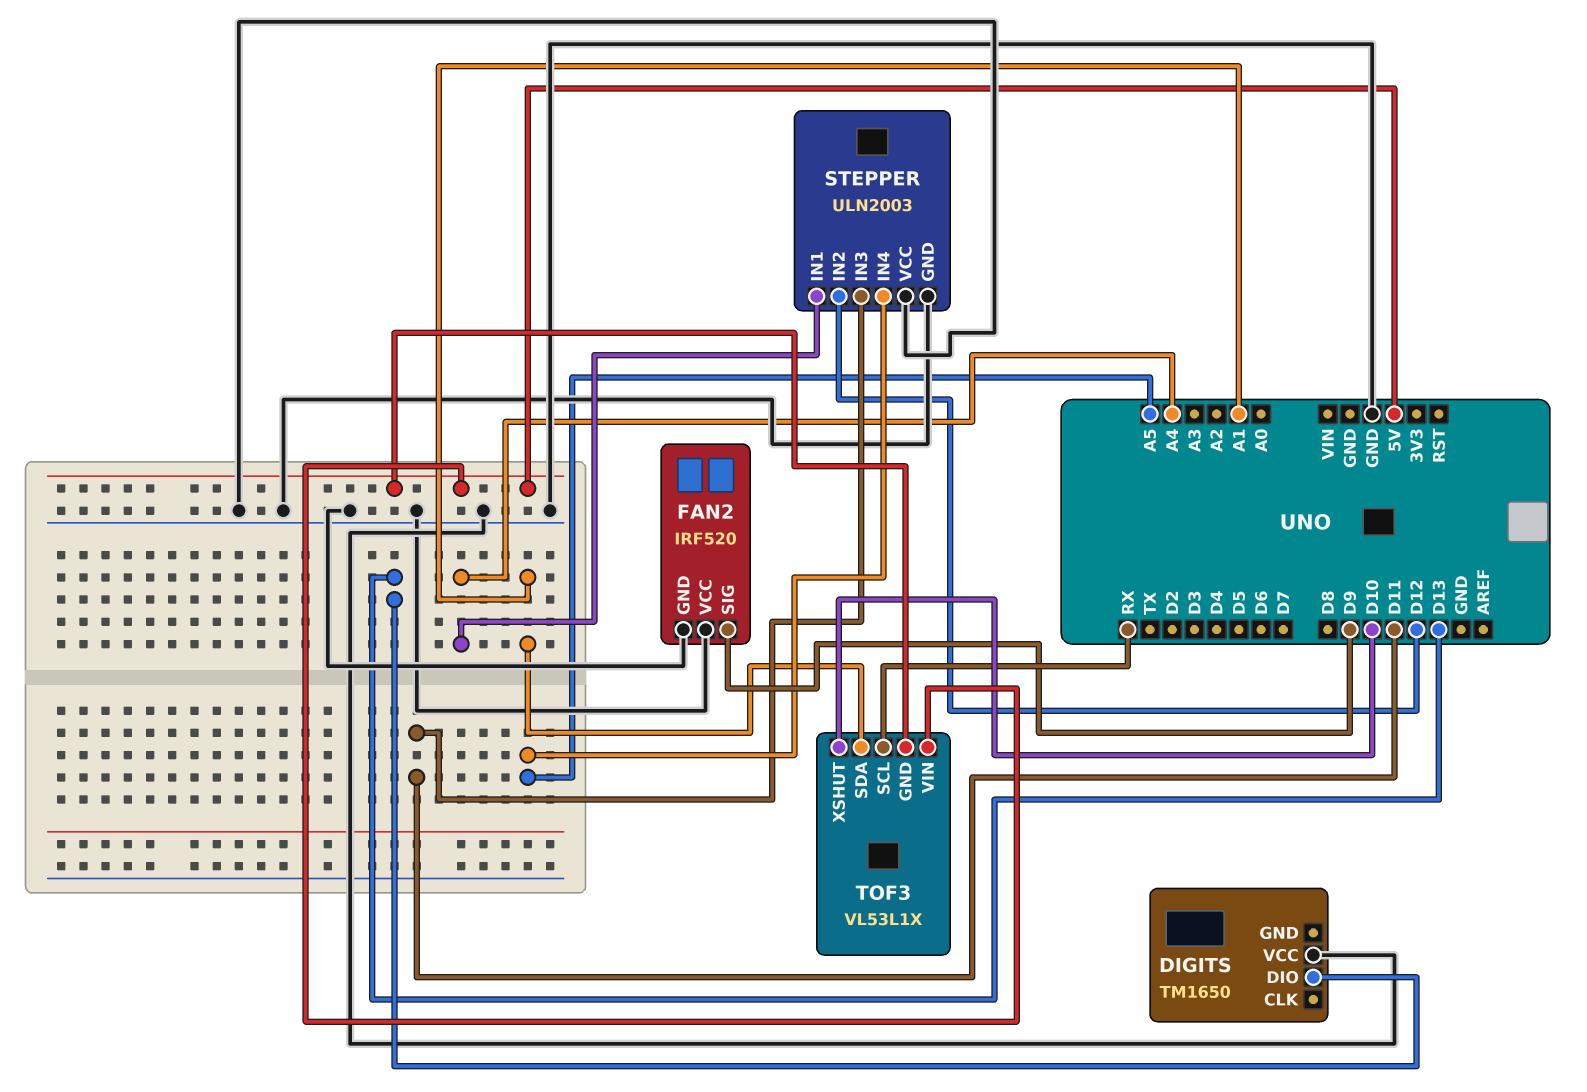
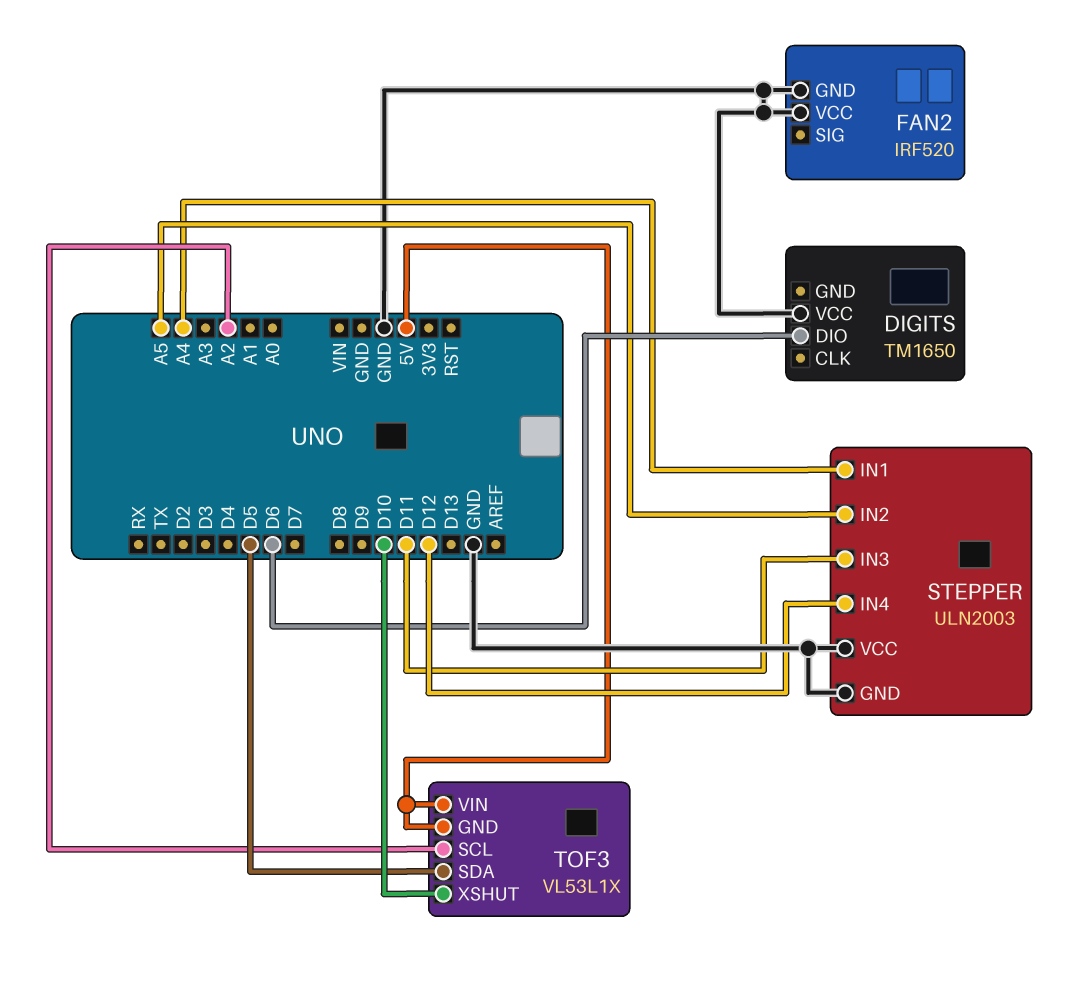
DIGITS pin DIO: D13 -> D6
FAN2 pin SIG: D9 -> none
STEPPER pin IN2: D12 -> A5
STEPPER pin IN4: A5 -> D12
TOF3 pin SCL: RX -> A2
TOF3 pin SDA: A1 -> D5

